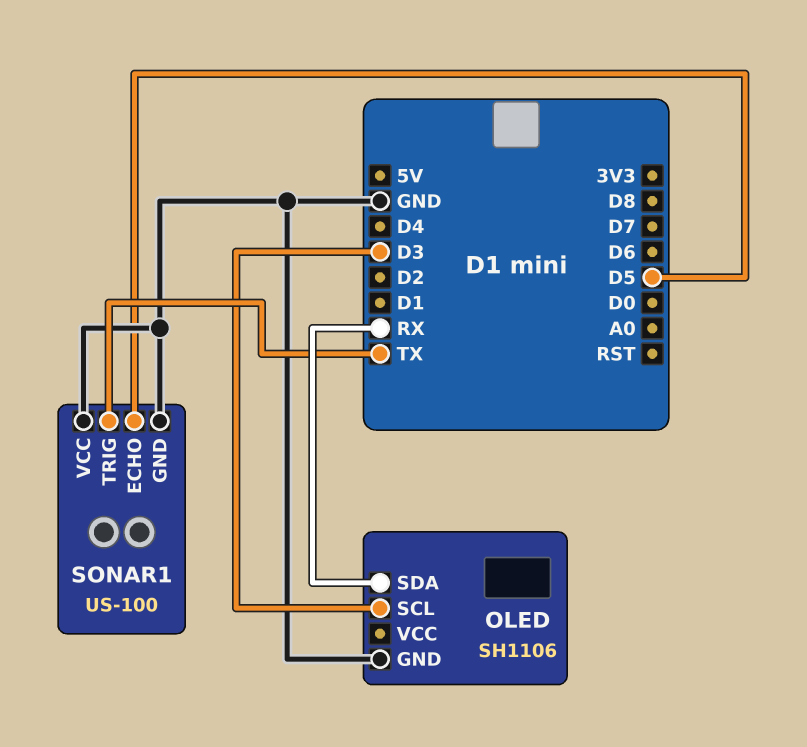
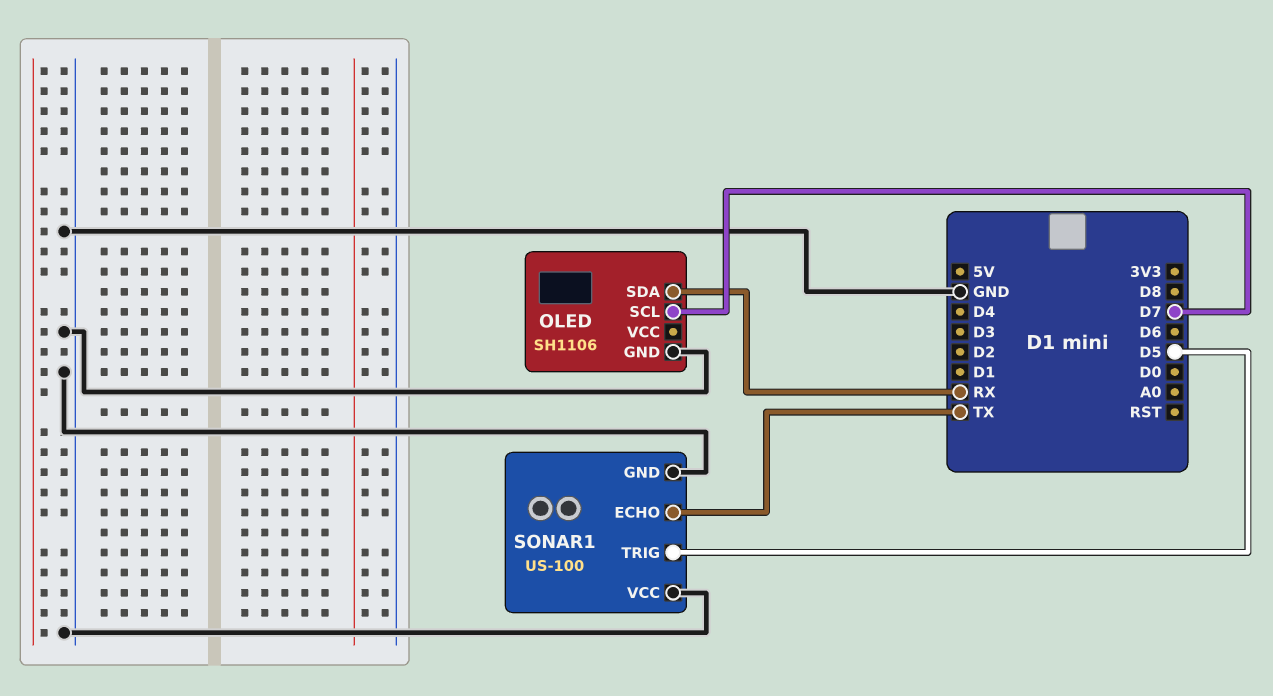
OLED pin SCL: D3 -> D7
SONAR1 pin ECHO: D5 -> TX
SONAR1 pin TRIG: TX -> D5

